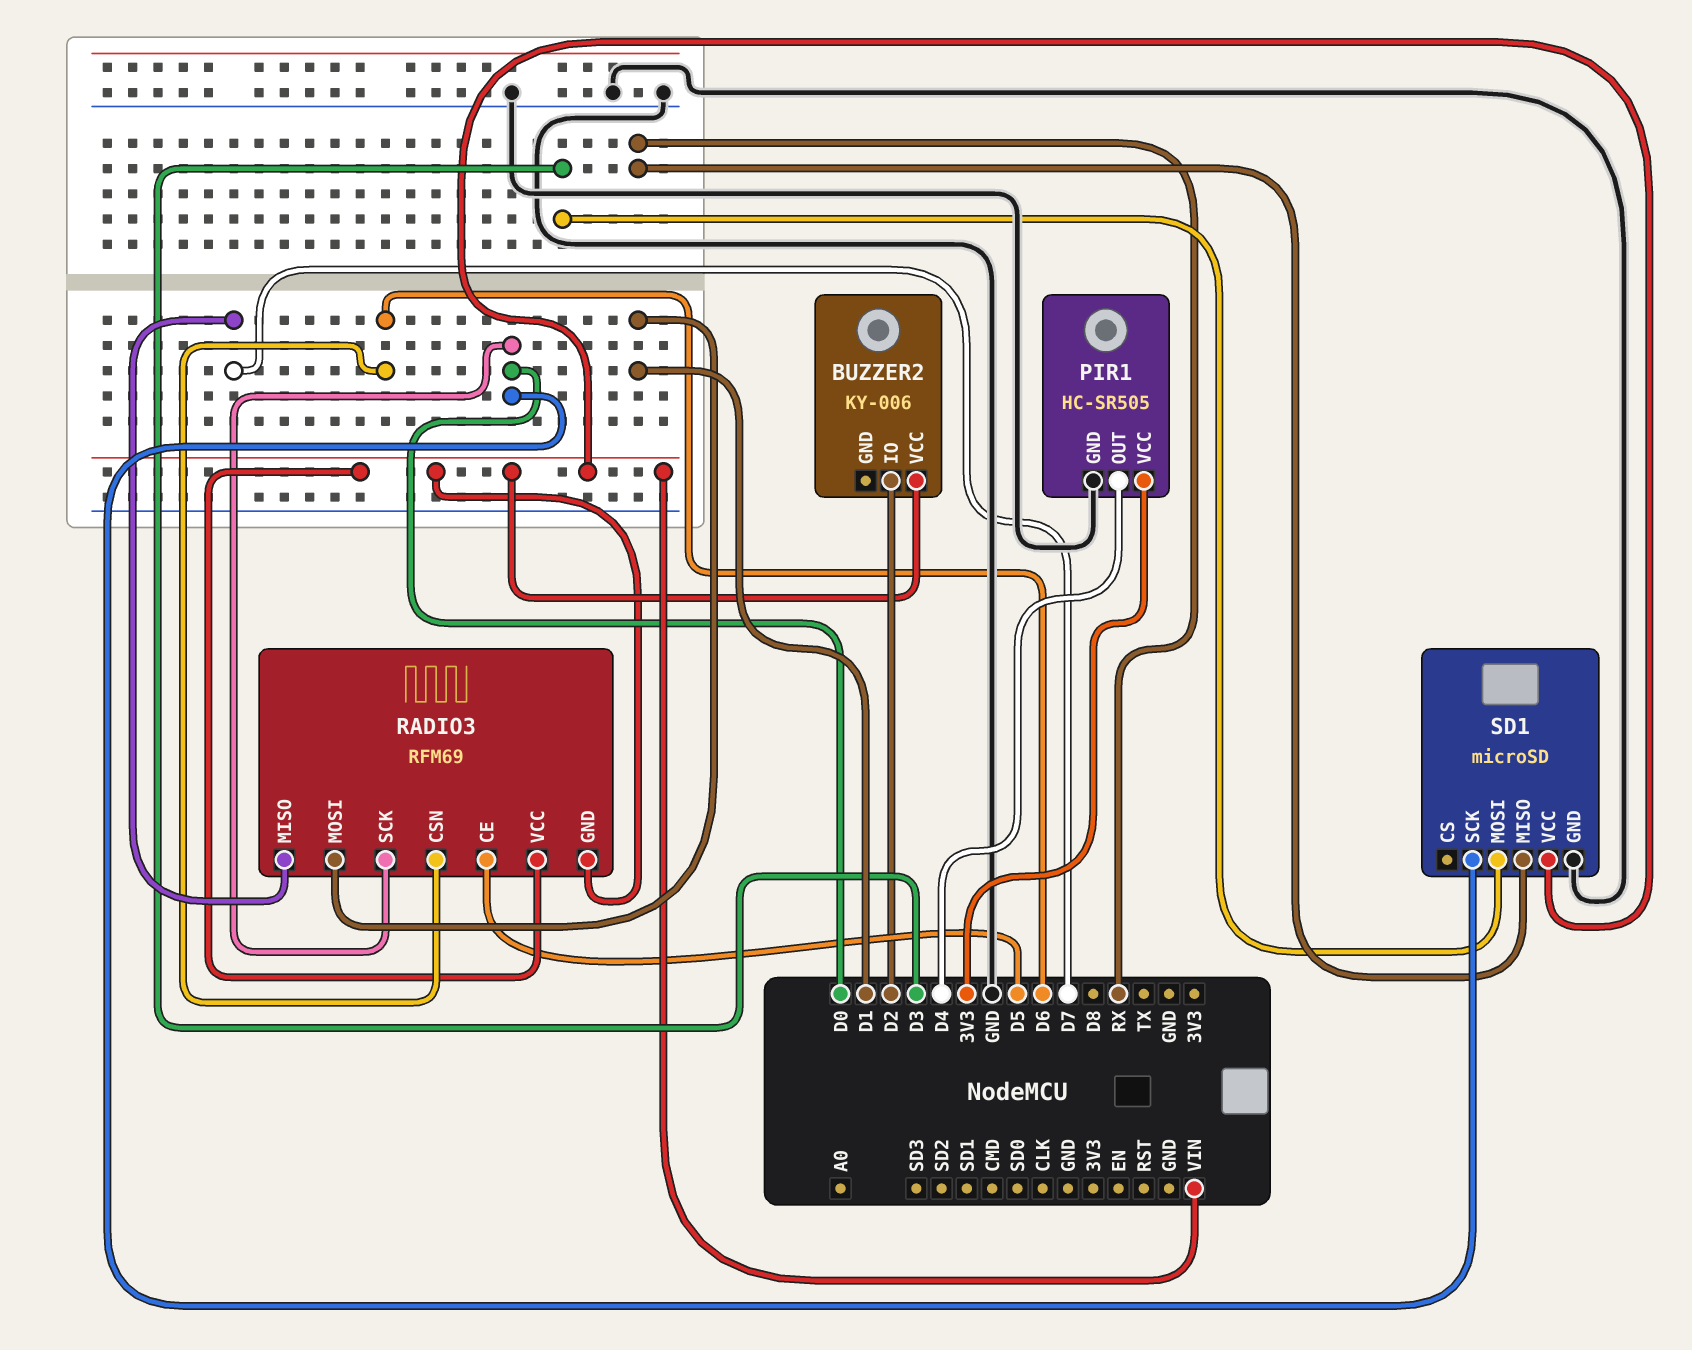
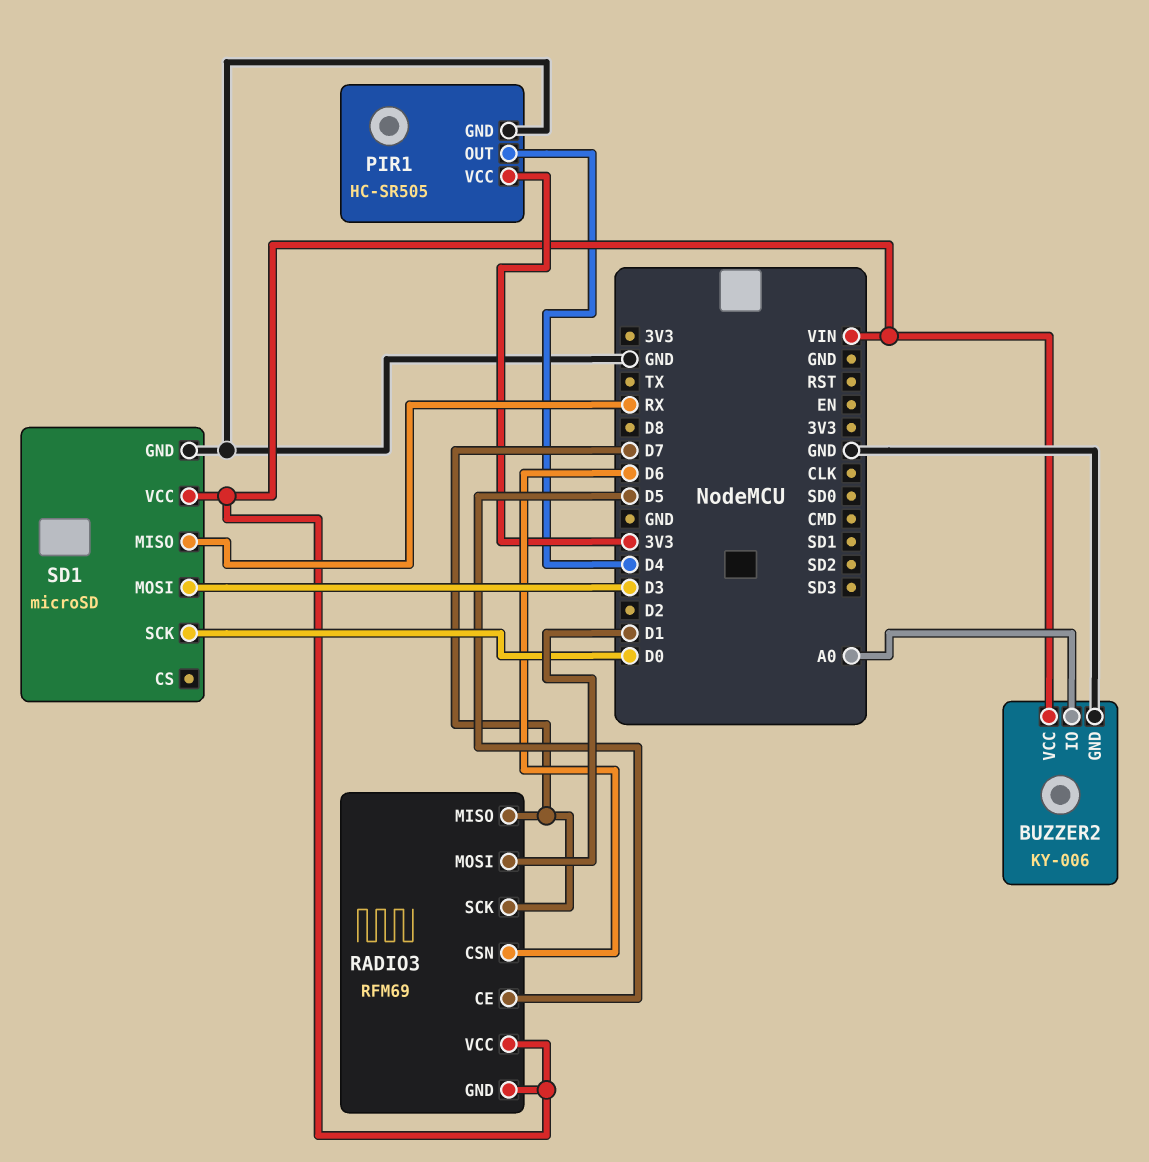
BUZZER2 pin GND: none -> GND
BUZZER2 pin IO: D2 -> A0
RADIO3 pin SCK: D0 -> D7

